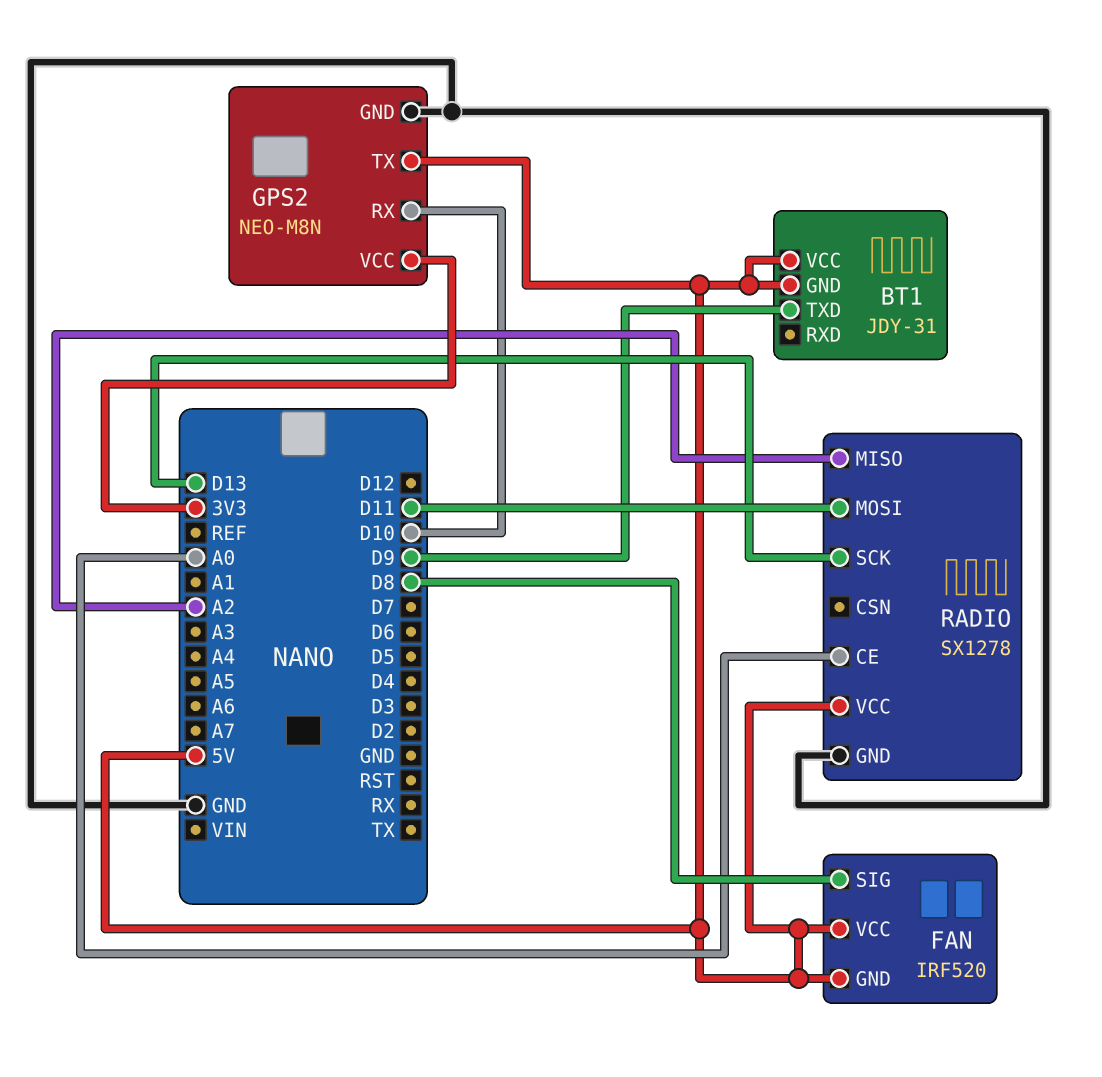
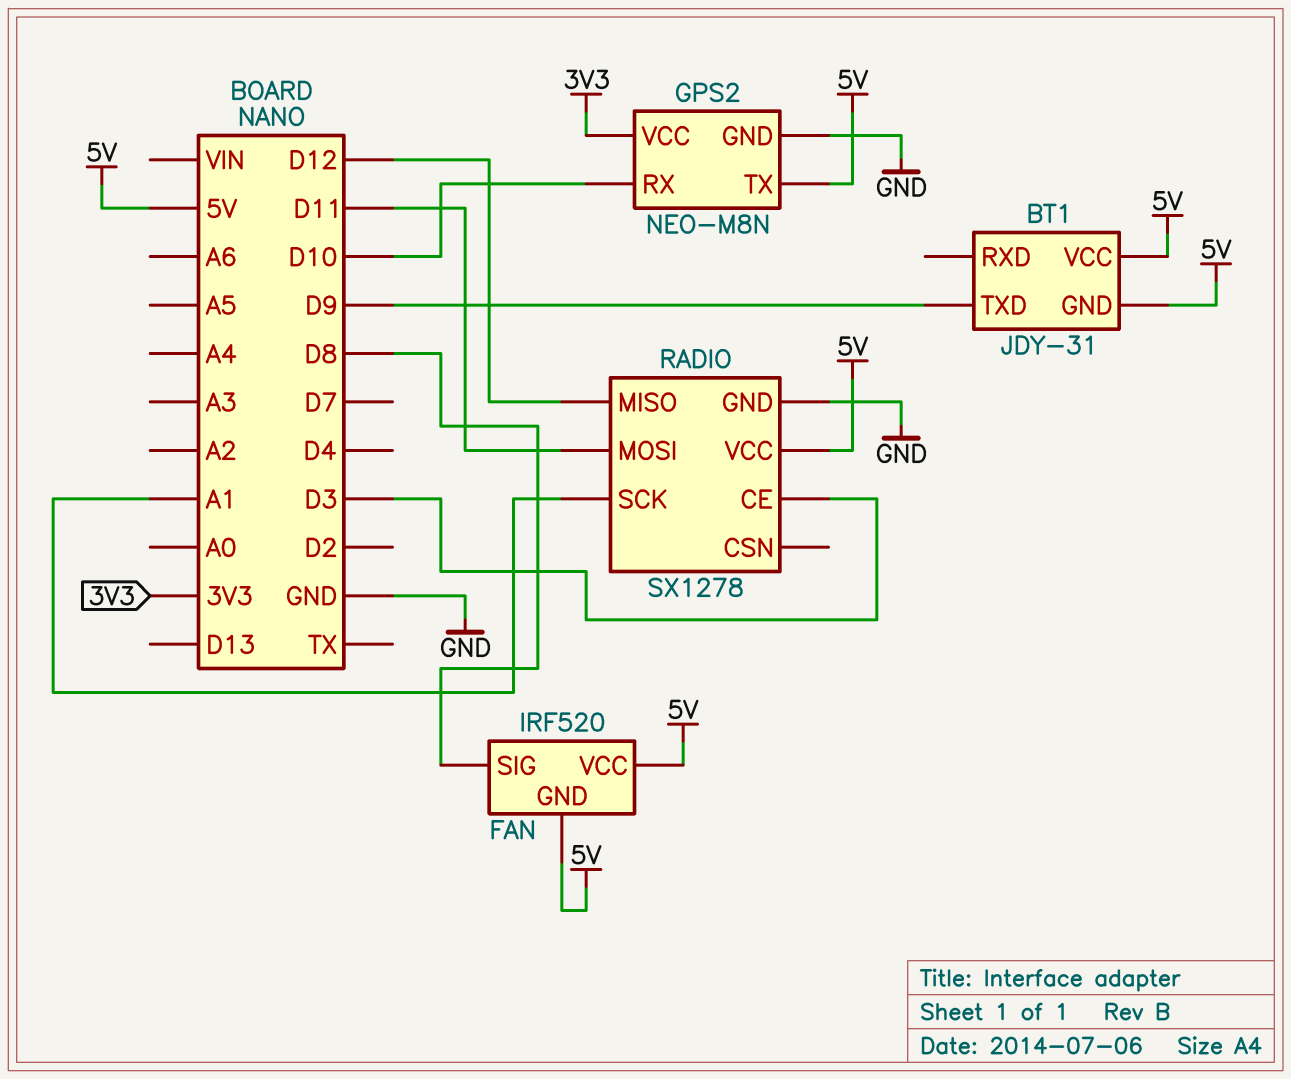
RADIO pin CE: A0 -> D3
RADIO pin MISO: A2 -> D12
RADIO pin SCK: D13 -> A1

